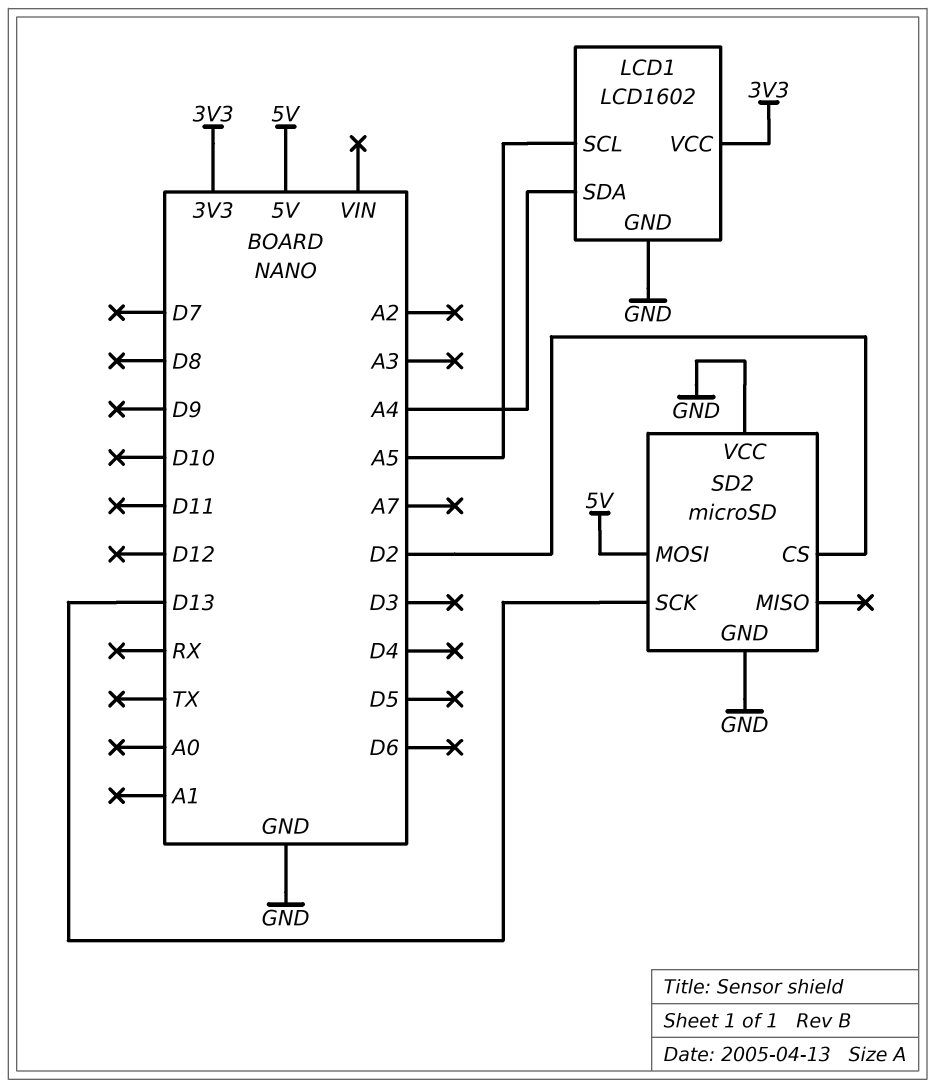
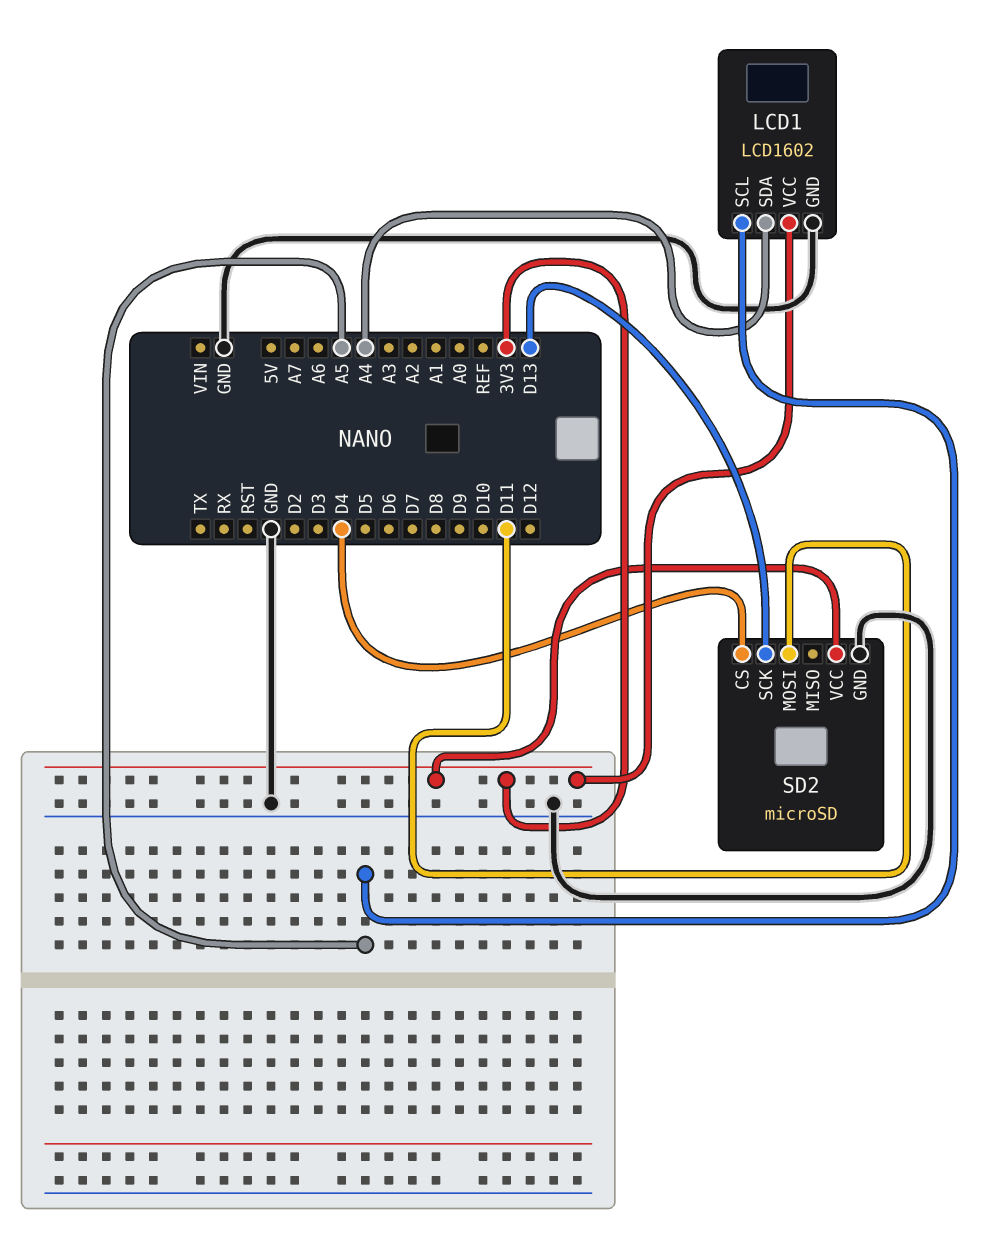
SD2 pin CS: D2 -> D4
SD2 pin MOSI: 5V -> D11
SD2 pin VCC: GND -> 3V3

